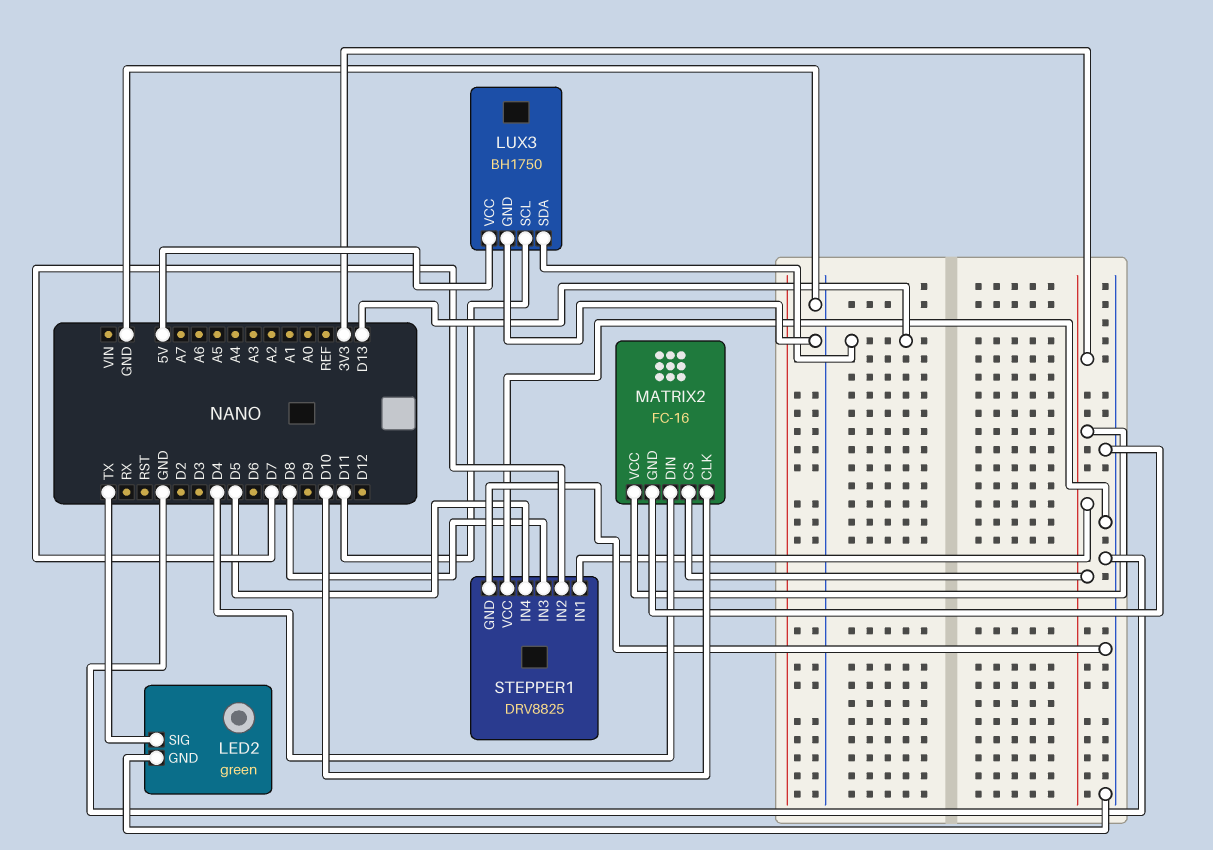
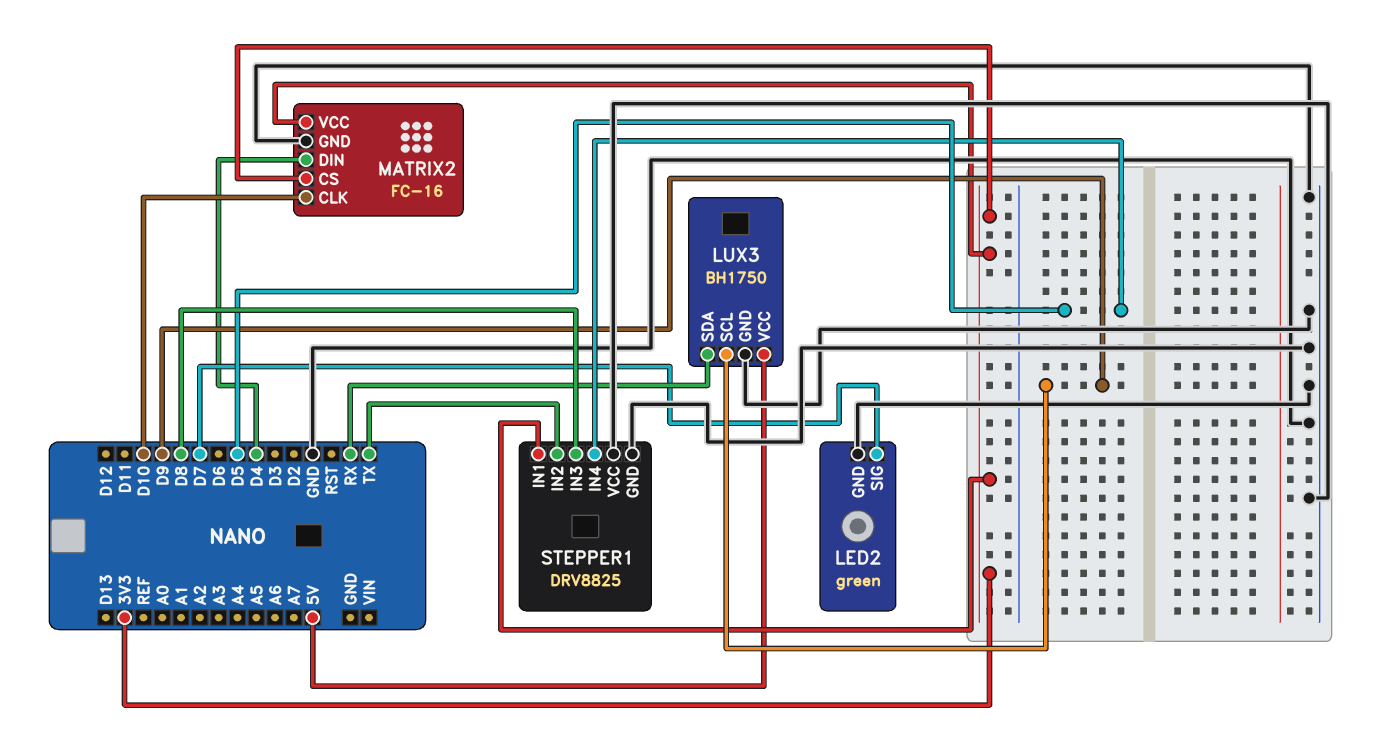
LED2 pin SIG: TX -> D7
LUX3 pin SCL: D11 -> D9
LUX3 pin SDA: D13 -> RX
STEPPER1 pin IN2: D7 -> TX

